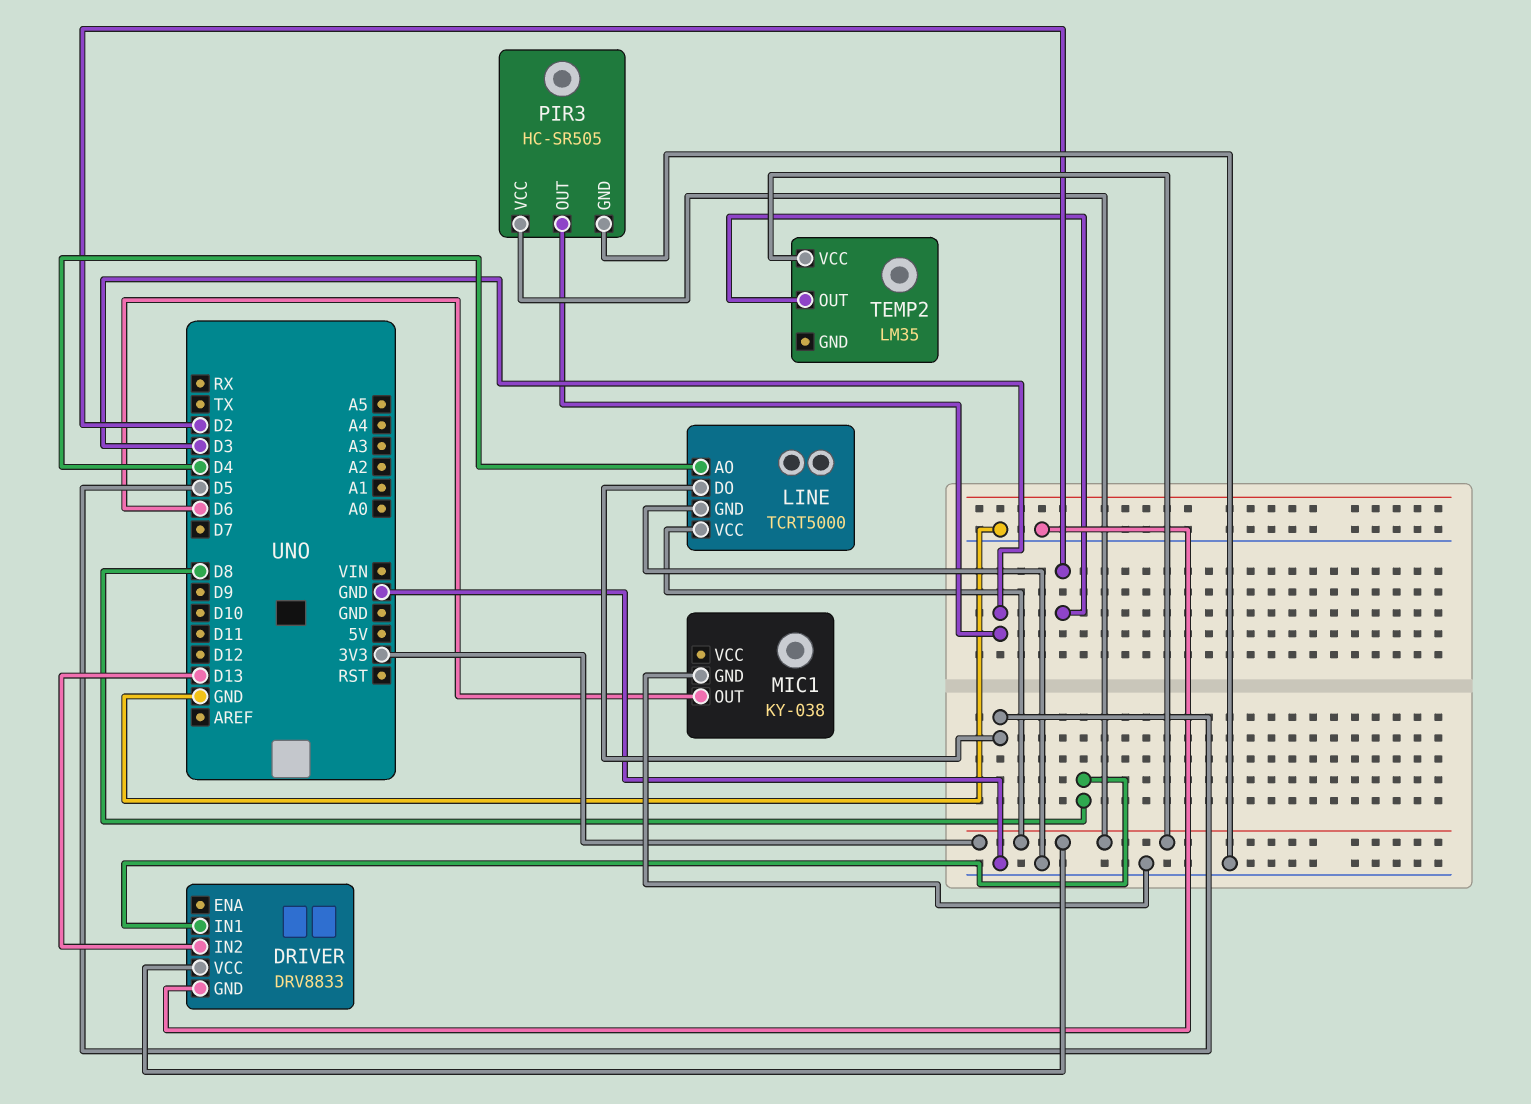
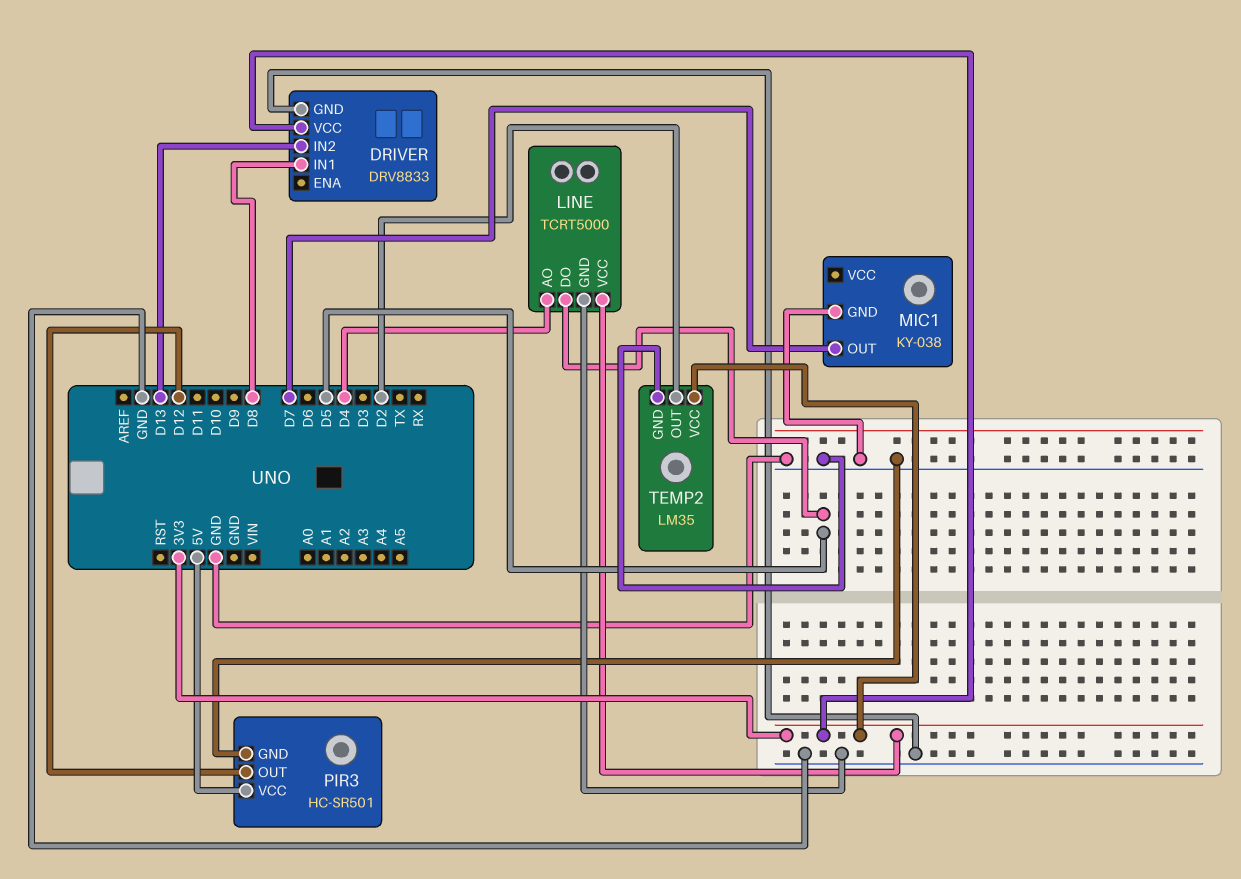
MIC1 pin OUT: D6 -> D7
PIR3: HC-SR505 -> HC-SR501
PIR3 pin OUT: D3 -> D12
PIR3 pin VCC: 3V3 -> 5V
TEMP2 pin GND: none -> GND

